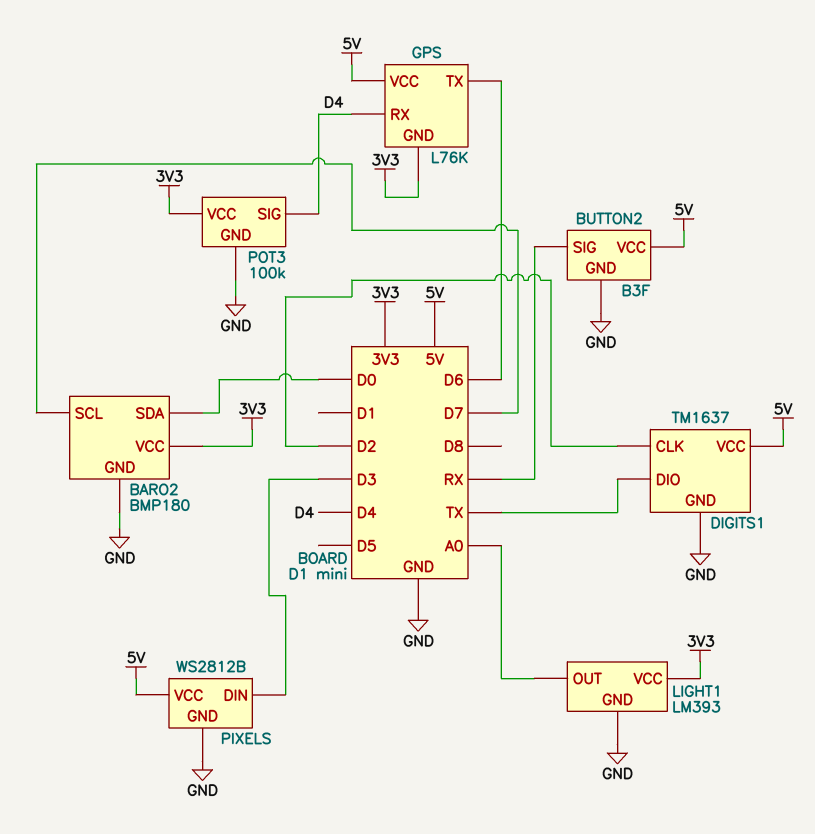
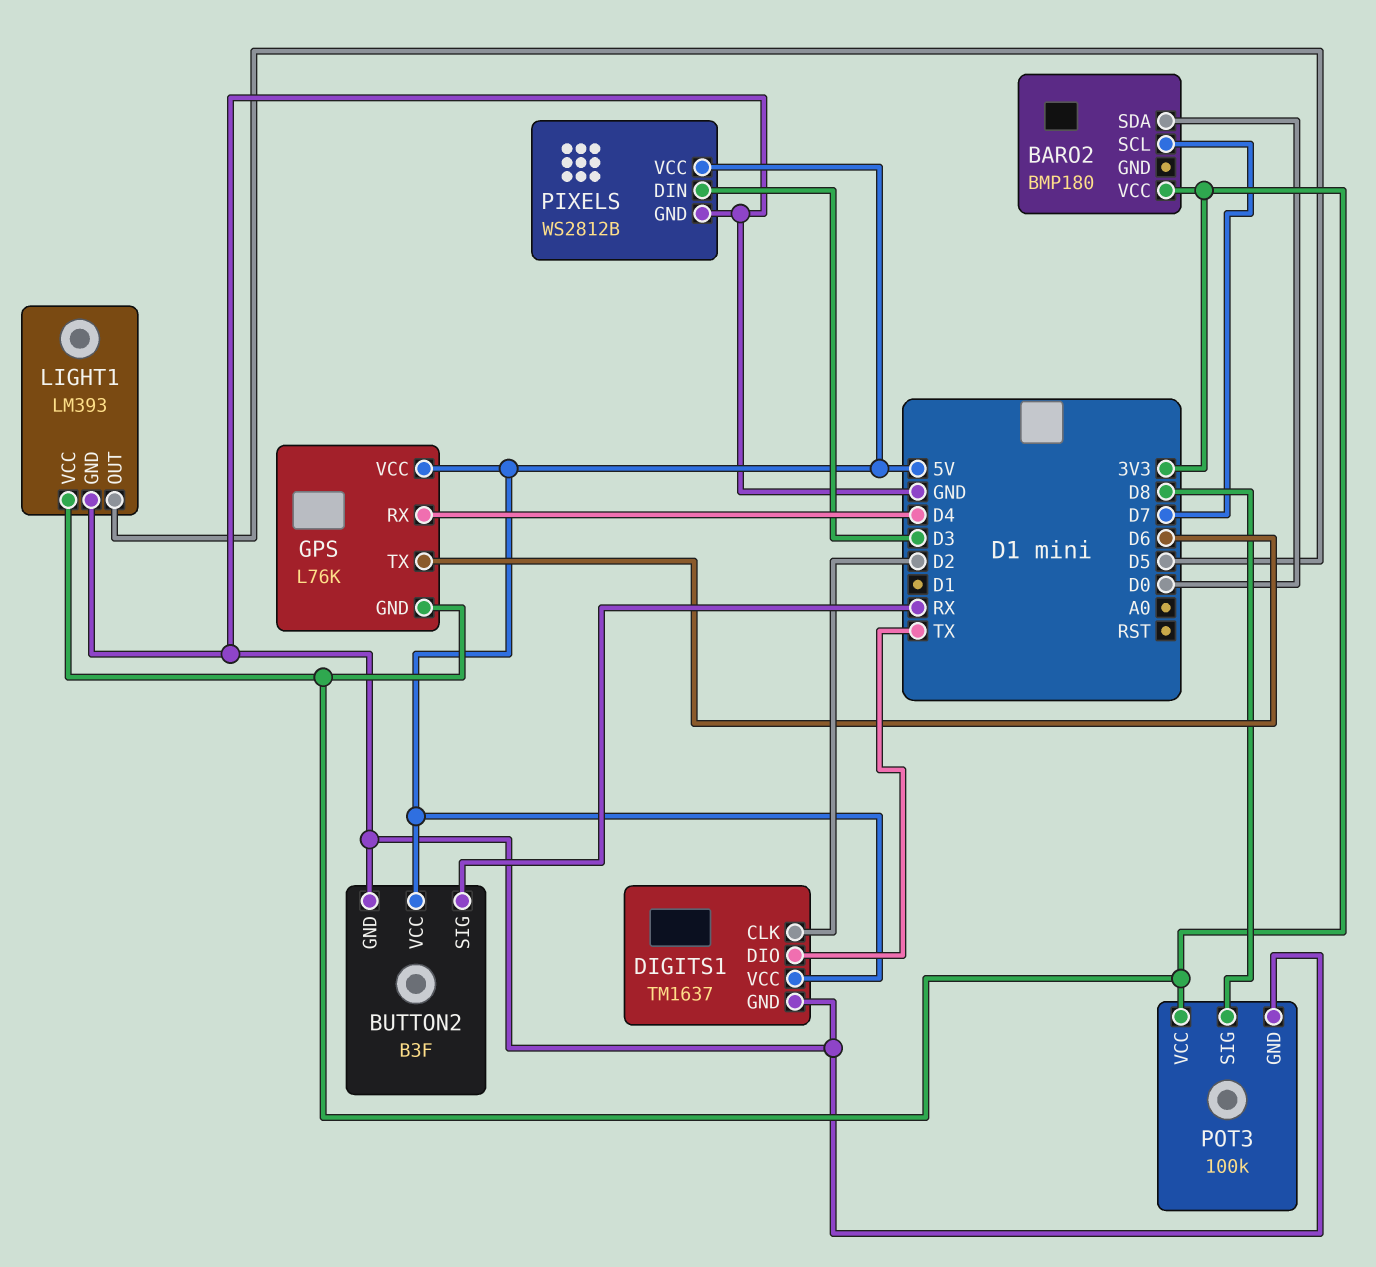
BARO2 pin GND: GND -> none
LIGHT1 pin OUT: A0 -> D5
POT3 pin SIG: D4 -> D8

